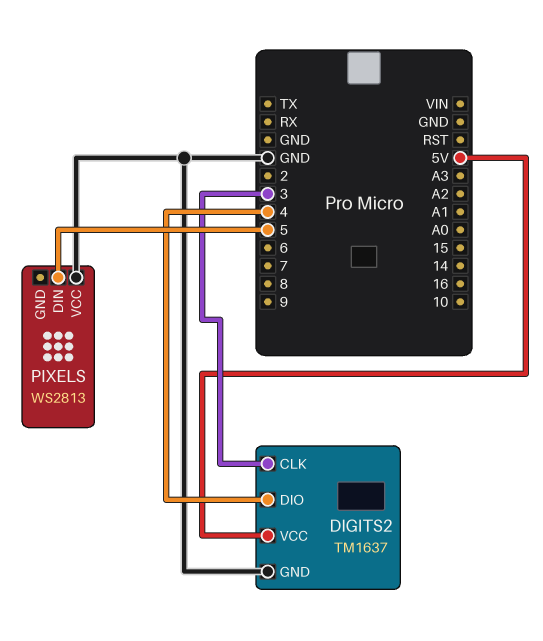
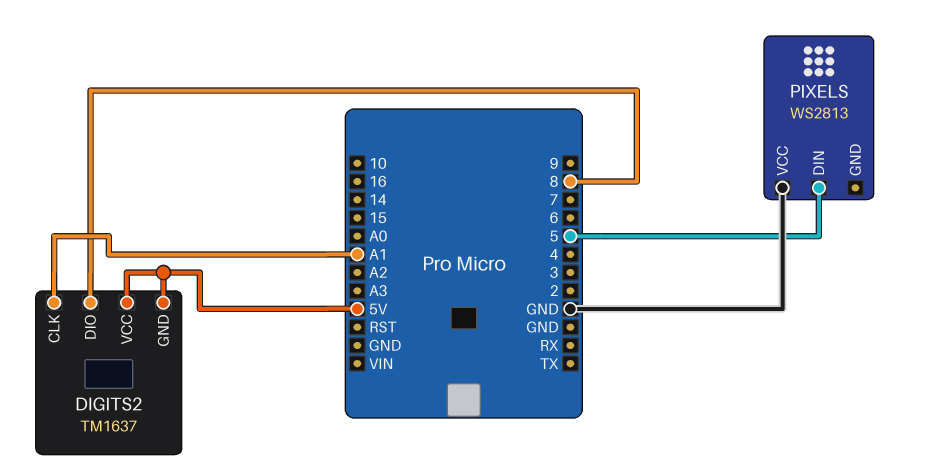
DIGITS2 pin CLK: 3 -> A1
DIGITS2 pin DIO: 4 -> 8
DIGITS2 pin GND: GND -> 5V

